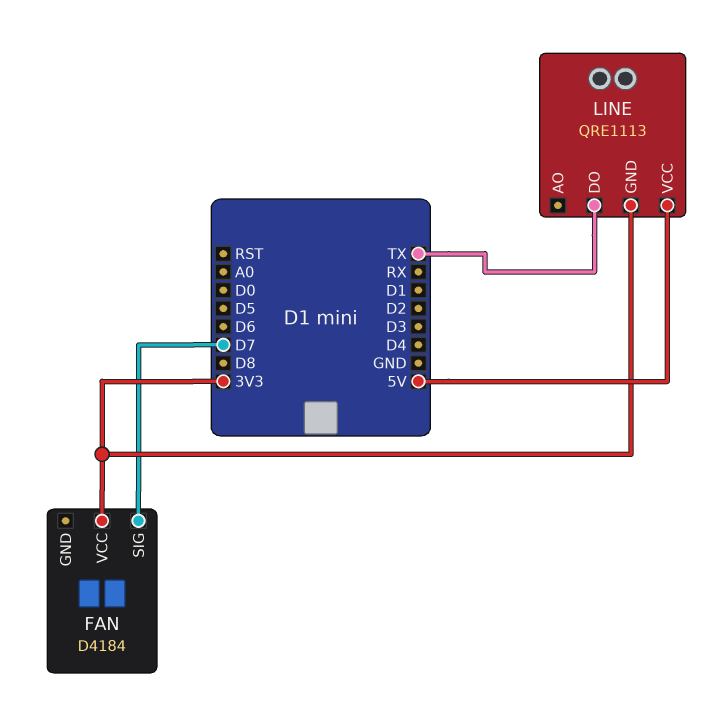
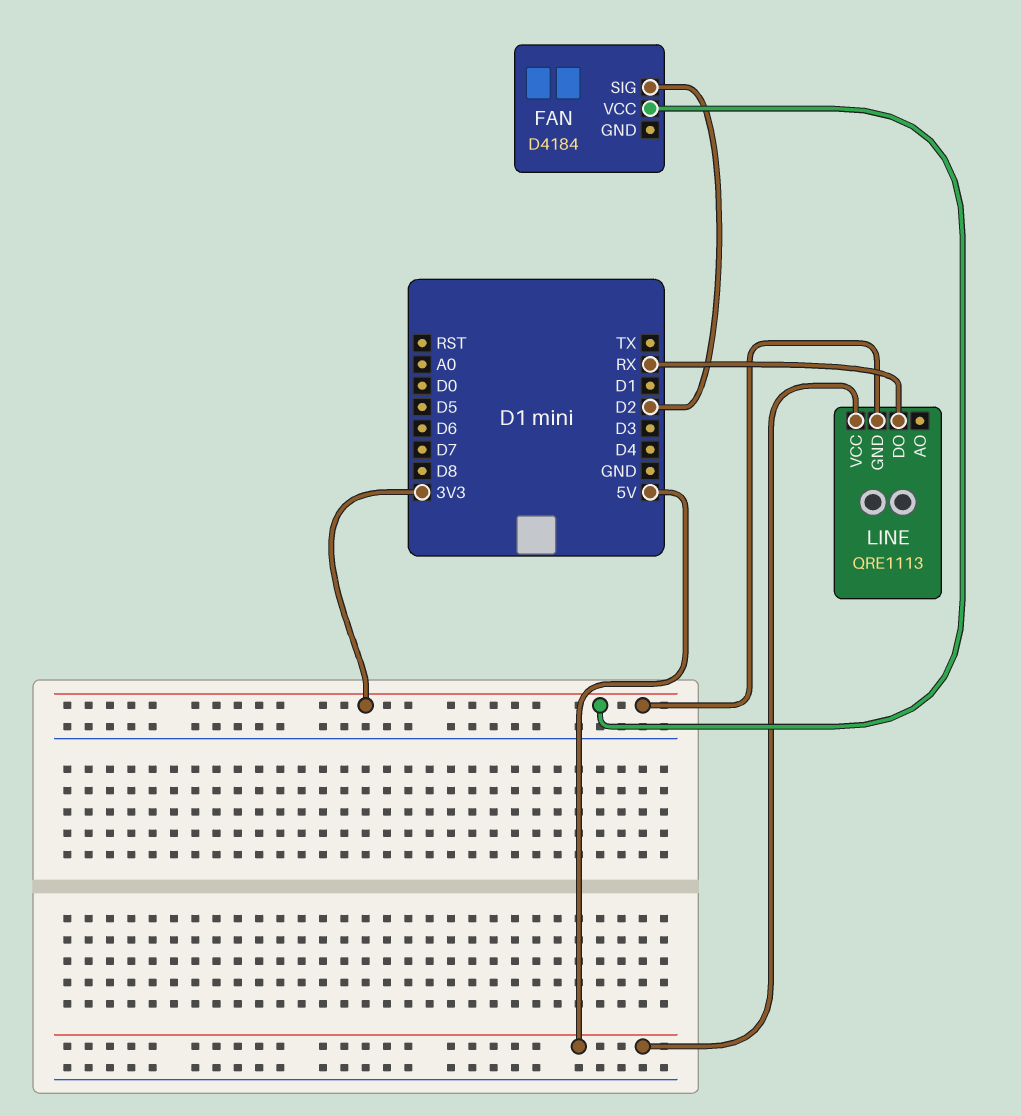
FAN pin SIG: D7 -> D2
LINE pin DO: TX -> RX

